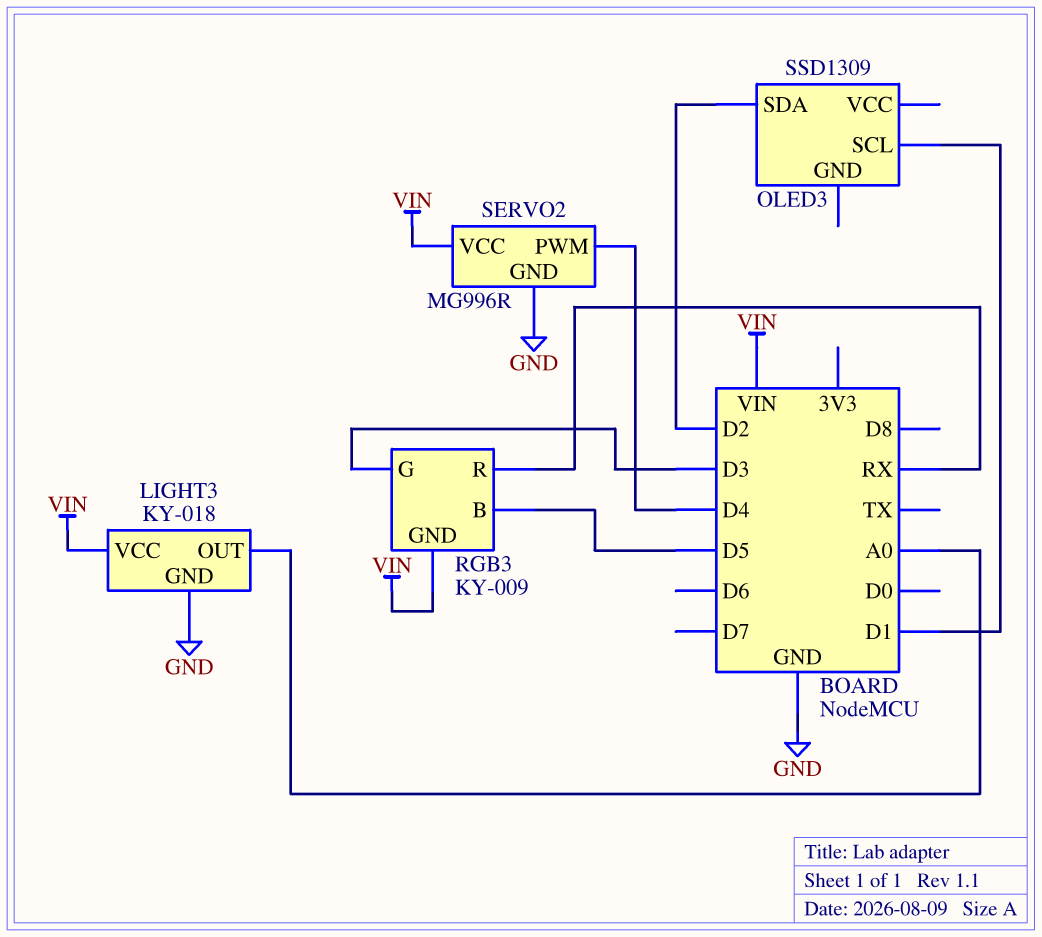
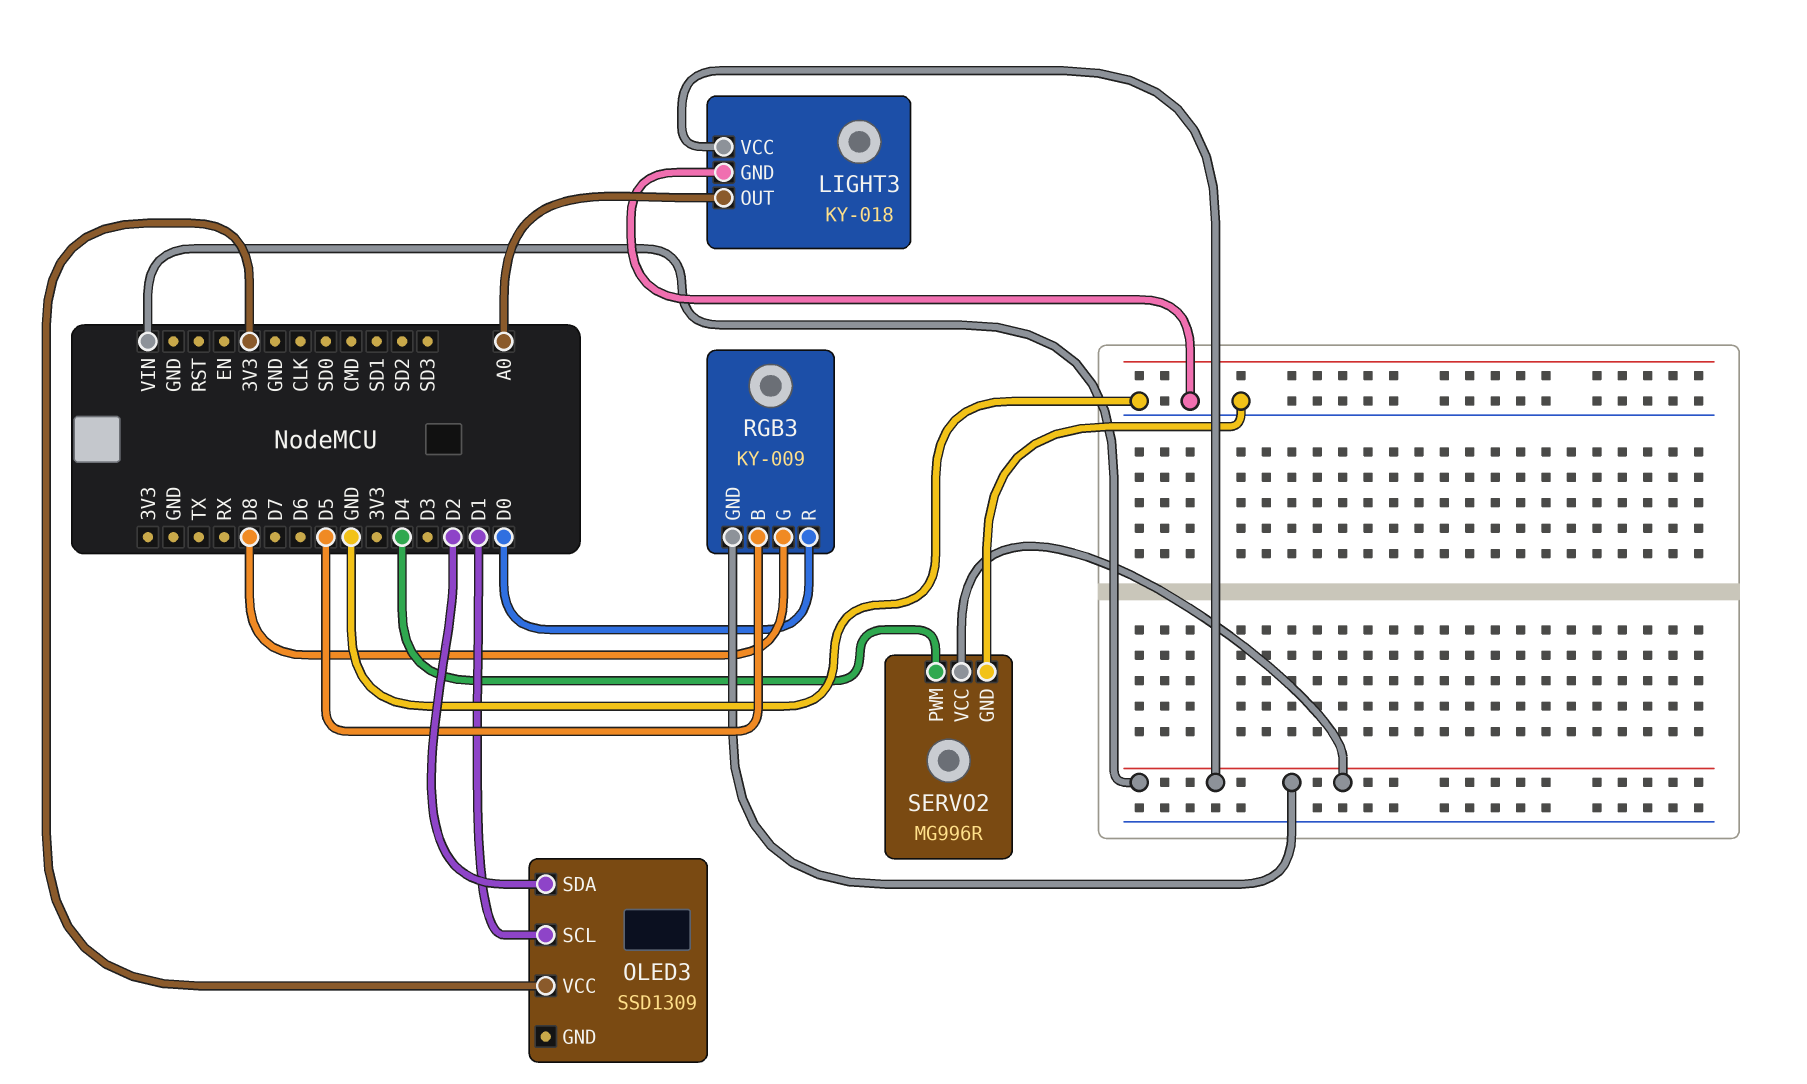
OLED3 pin VCC: none -> 3V3
RGB3 pin G: D3 -> D8
RGB3 pin R: RX -> D0

